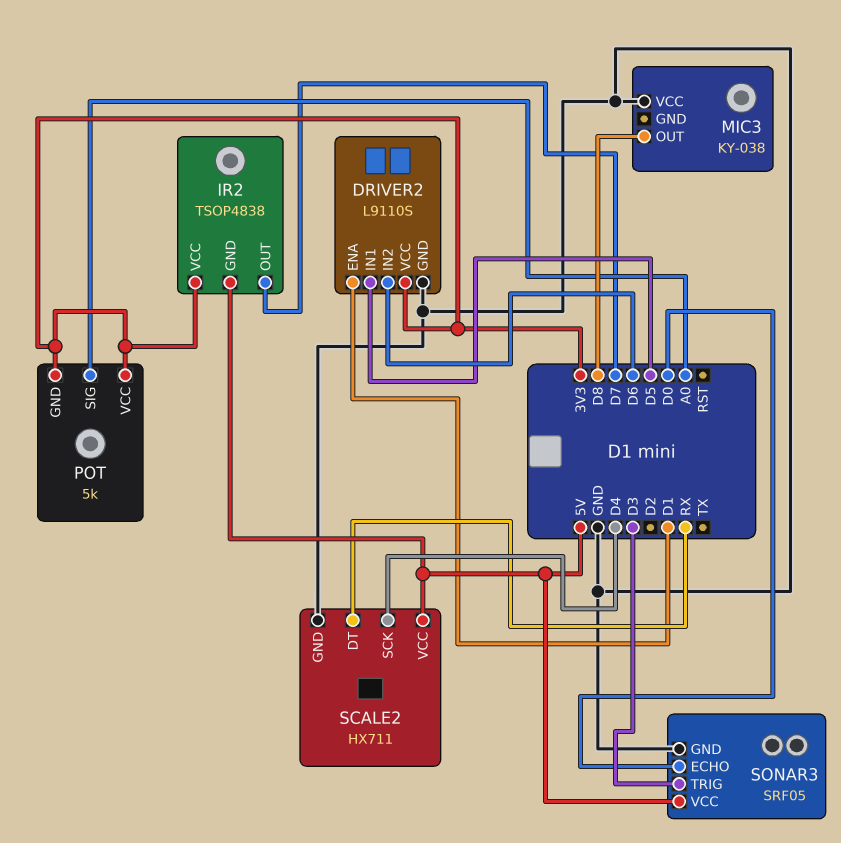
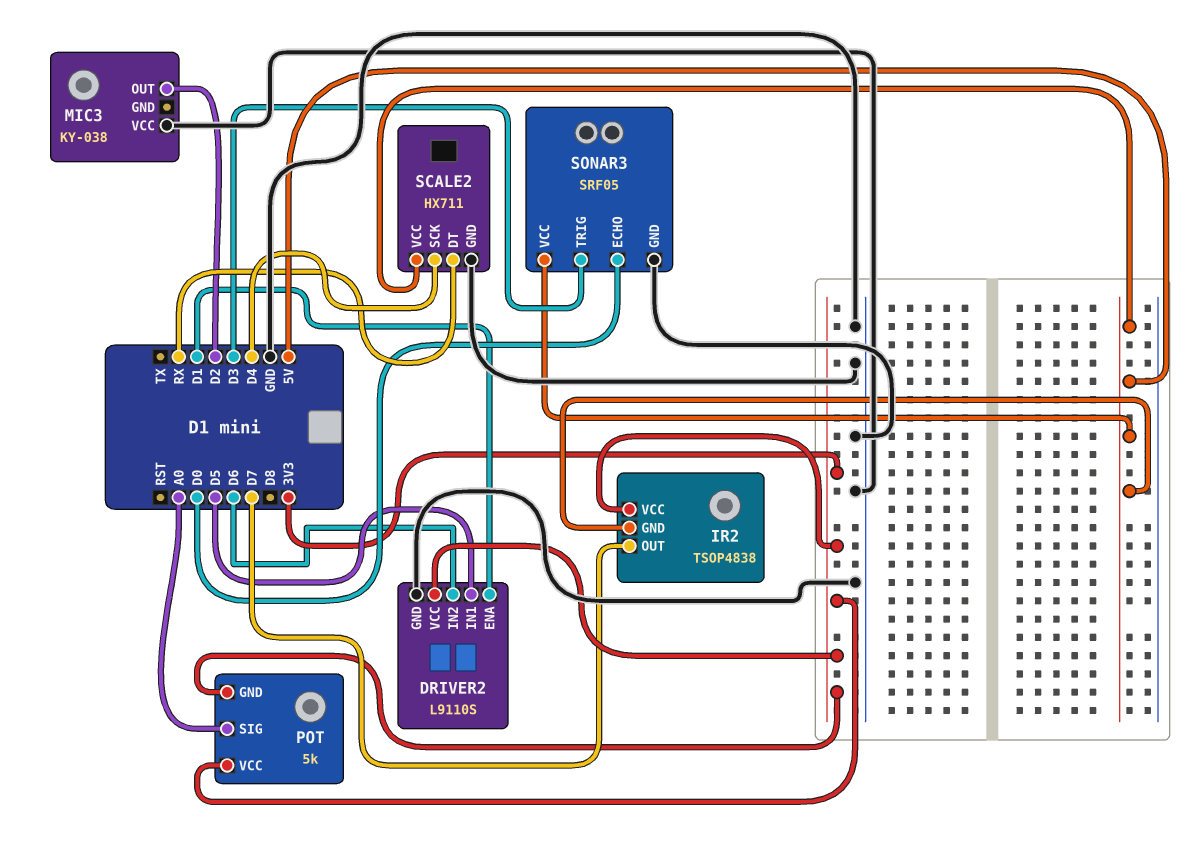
MIC3 pin OUT: D8 -> D2

